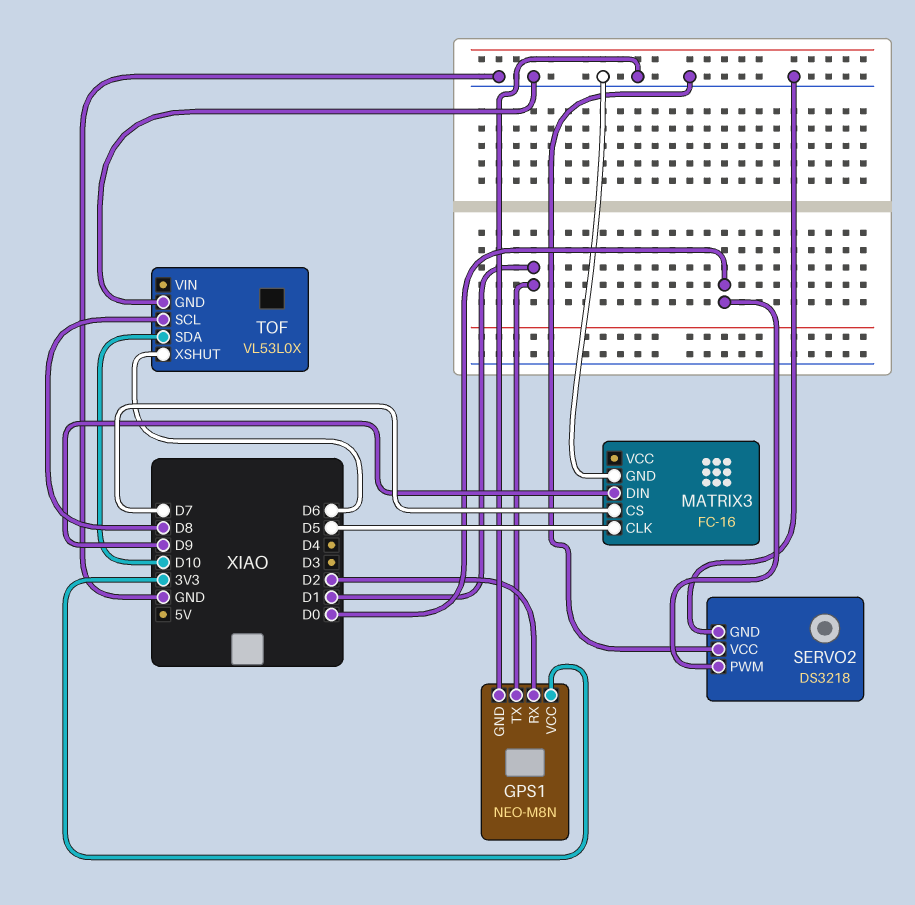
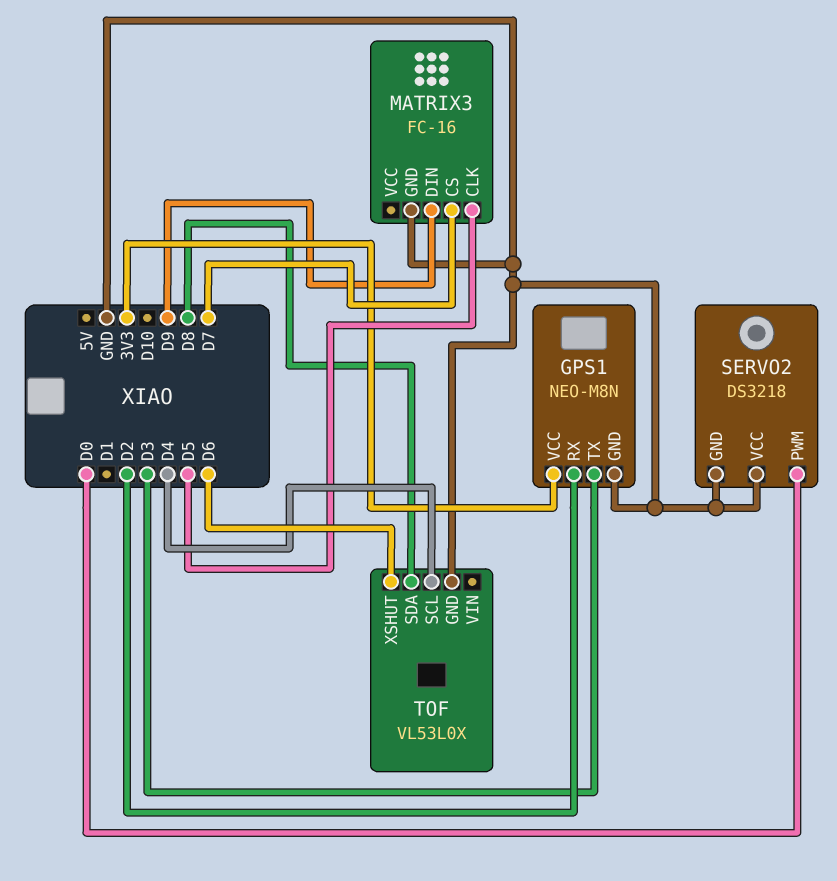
GPS1 pin TX: D1 -> D3
TOF pin SCL: D8 -> D4
TOF pin SDA: D10 -> D8

